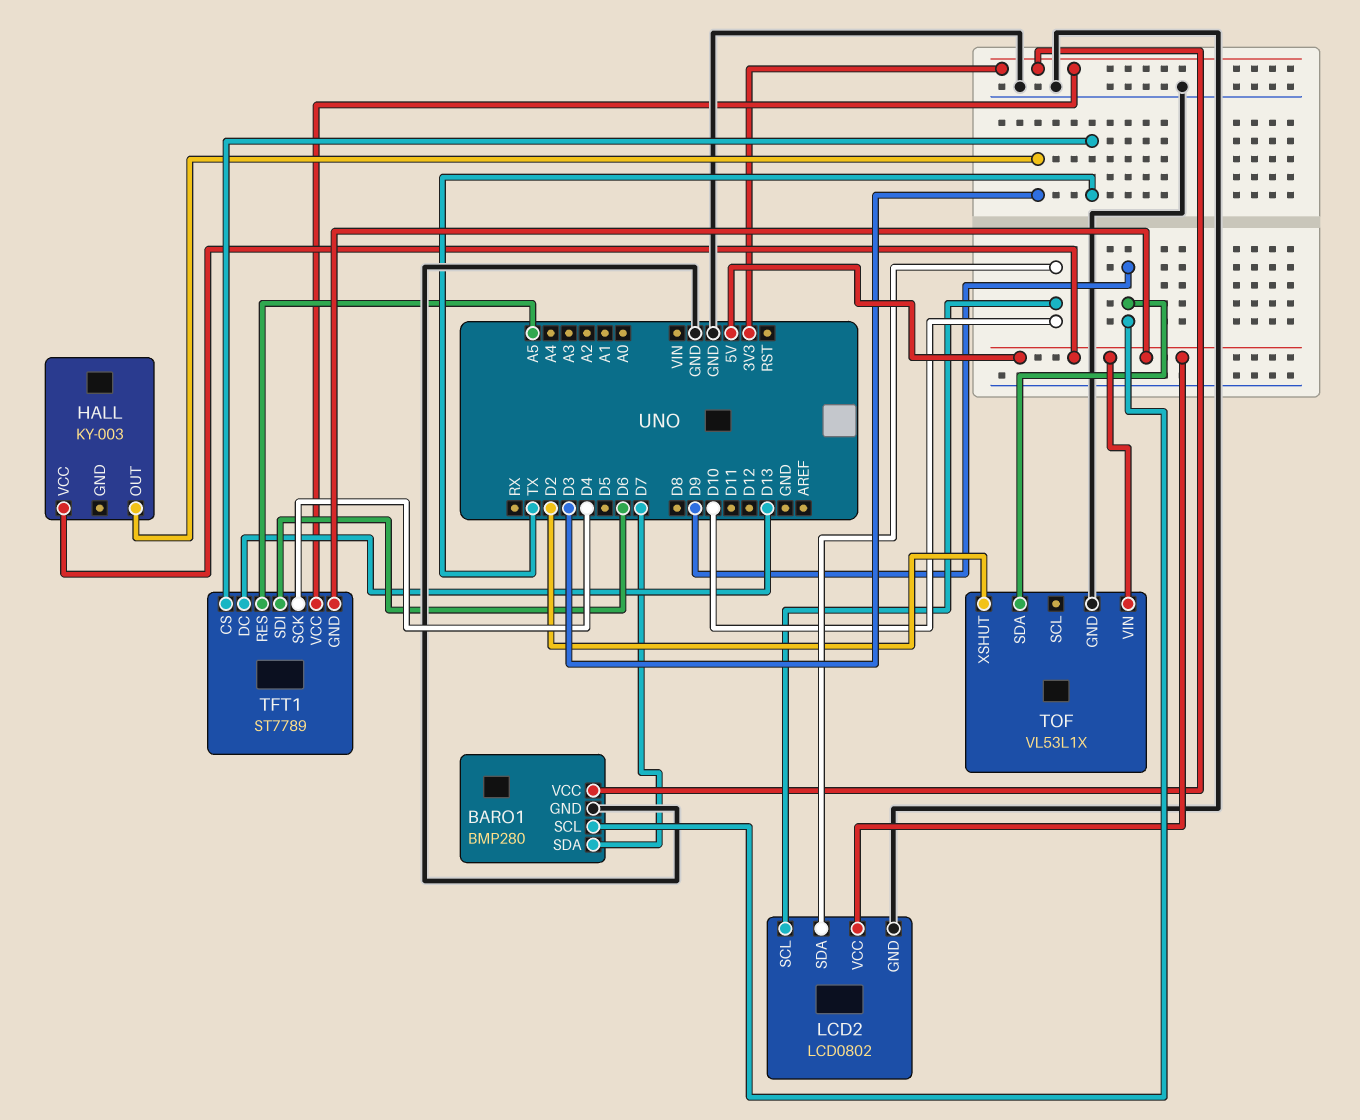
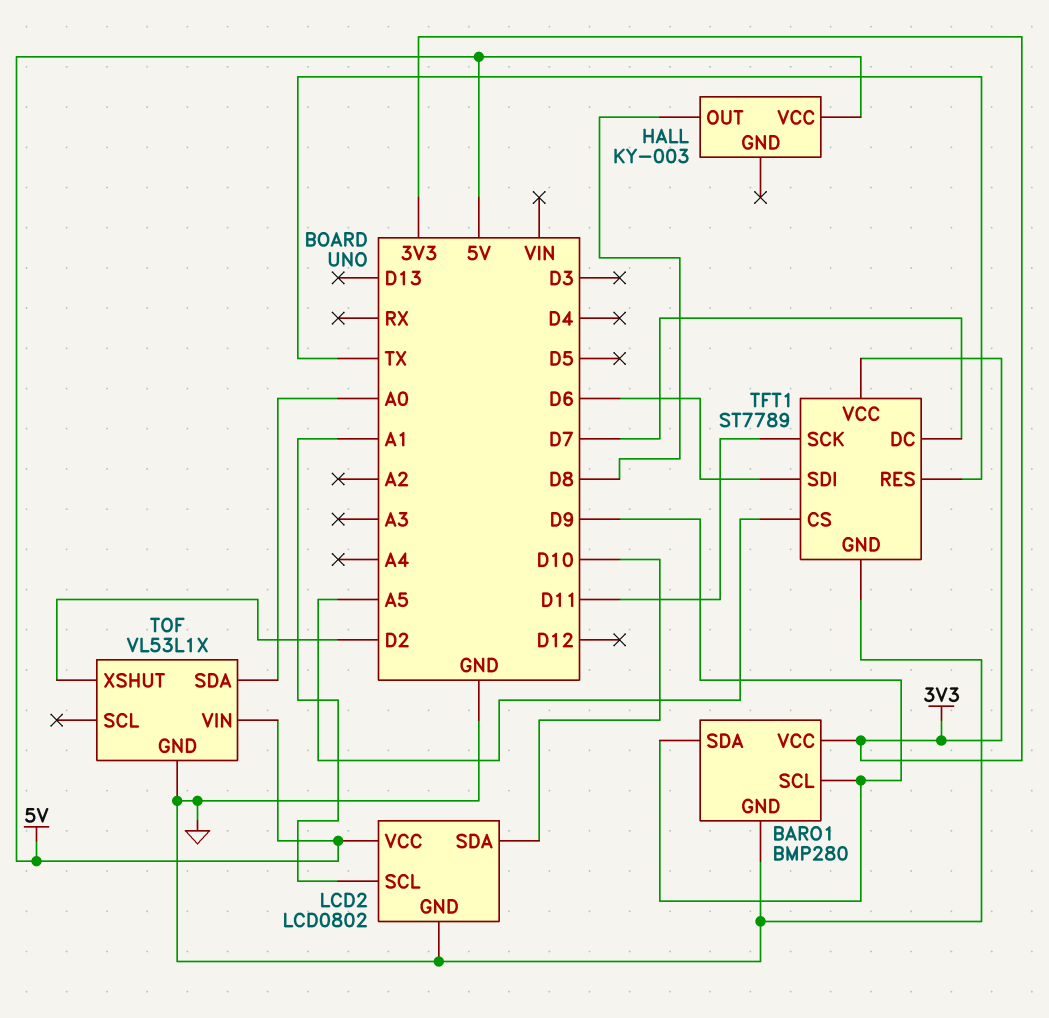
BARO1 pin SDA: D7 -> D9
HALL pin OUT: D3 -> D8
LCD2 pin SCL: D10 -> A1
TFT1 pin CS: TX -> A5
TFT1 pin DC: D13 -> D7
TFT1 pin GND: 5V -> GND
TFT1 pin RES: A5 -> TX
TFT1 pin SCK: D4 -> D11
TOF pin SDA: D9 -> A0

